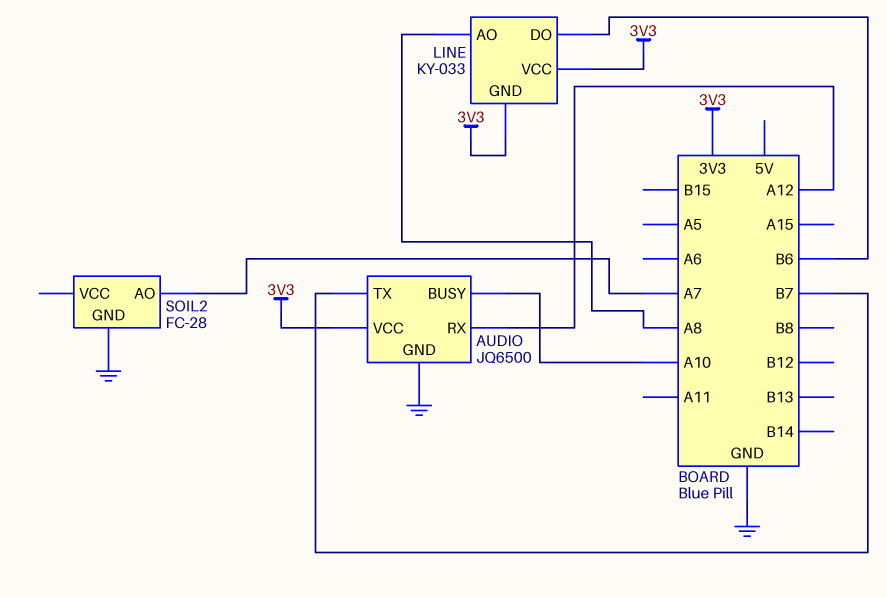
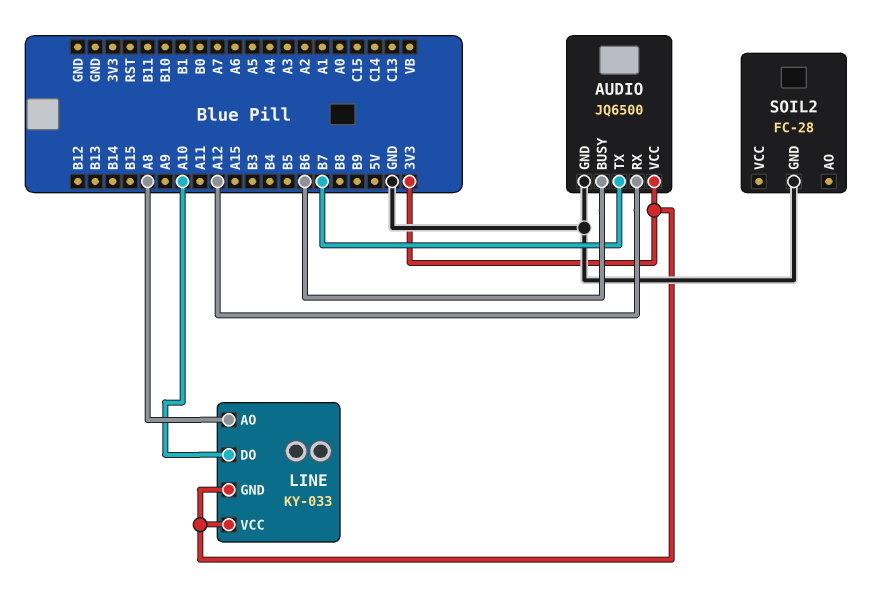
AUDIO pin BUSY: A10 -> B6
LINE pin DO: B6 -> A10
SOIL2 pin AO: A7 -> none

